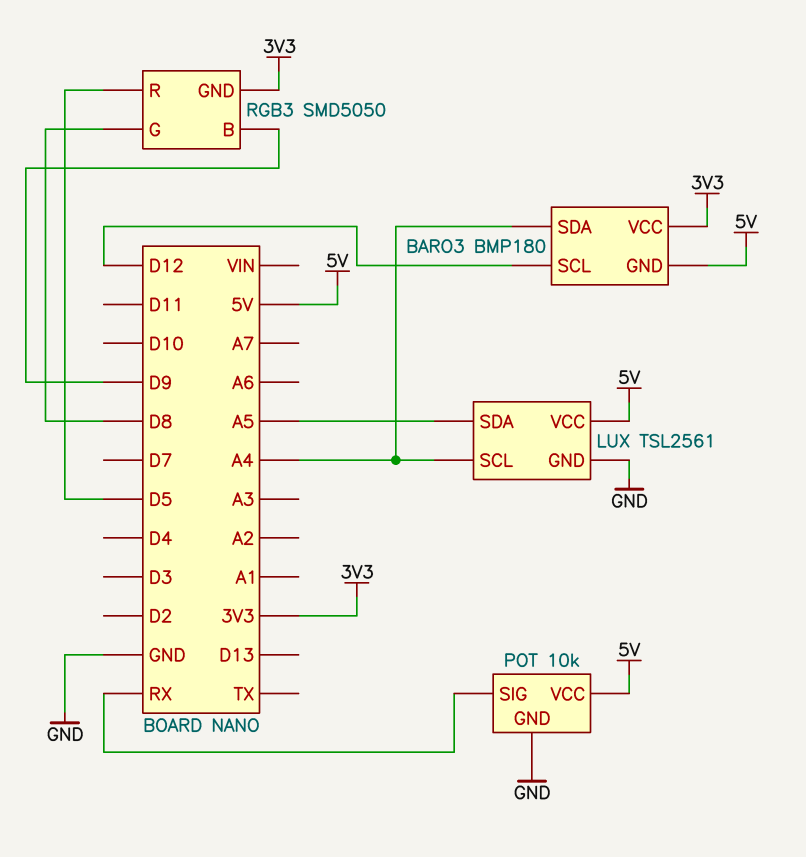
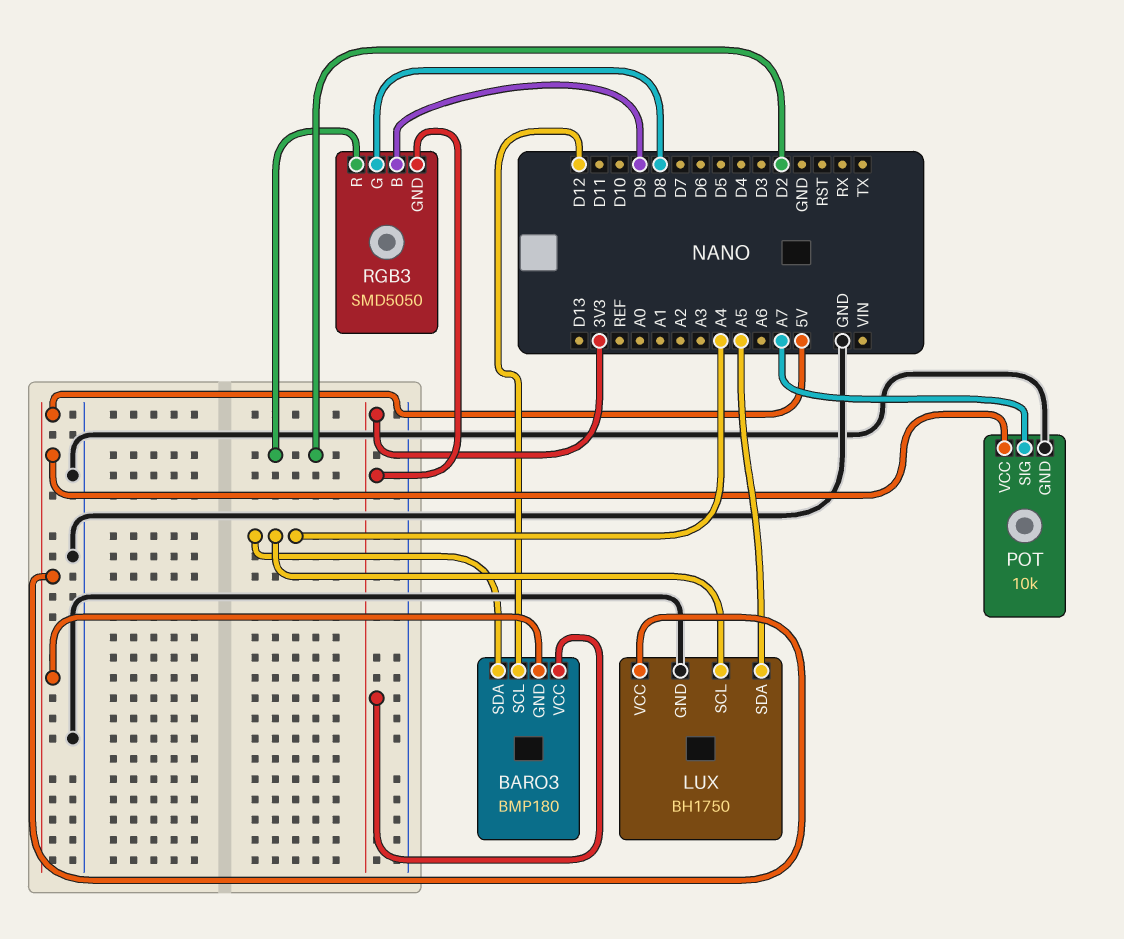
LUX: TSL2561 -> BH1750
POT pin SIG: RX -> A7
RGB3 pin R: D5 -> D2

